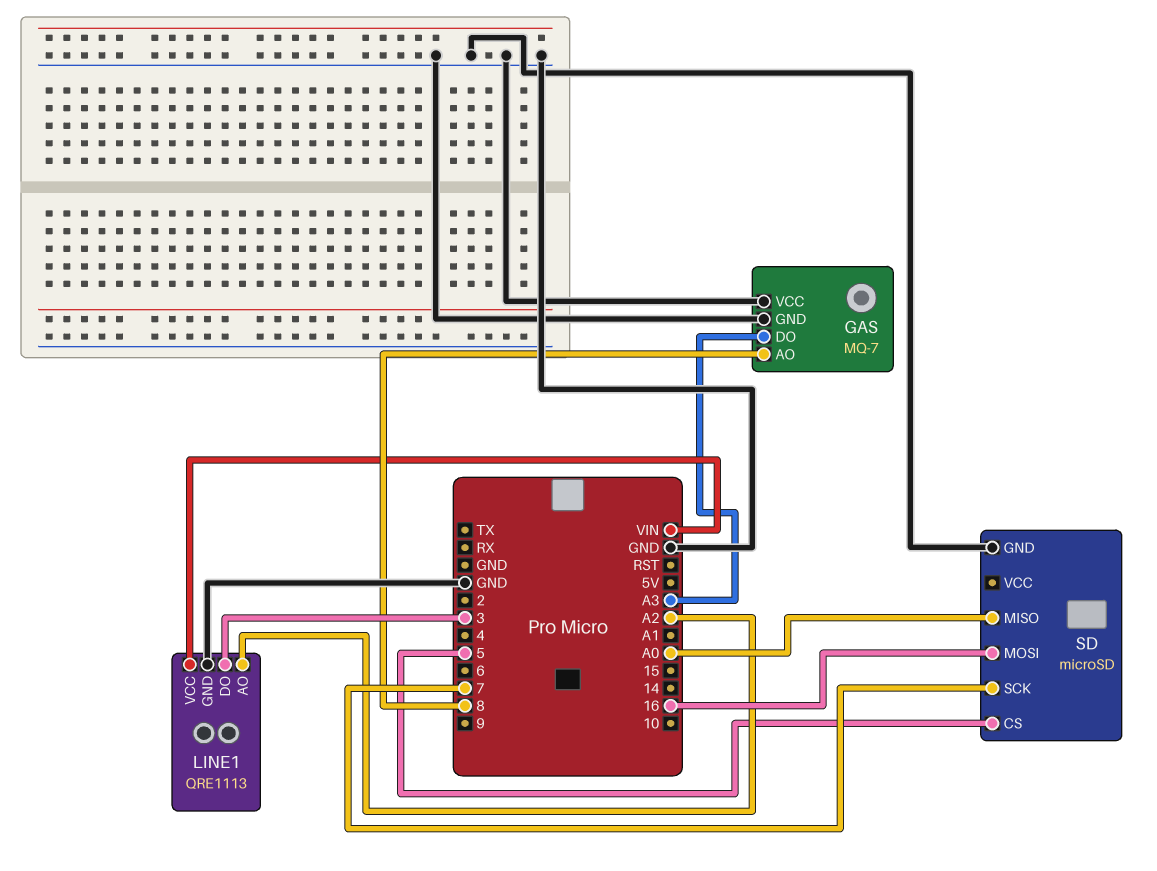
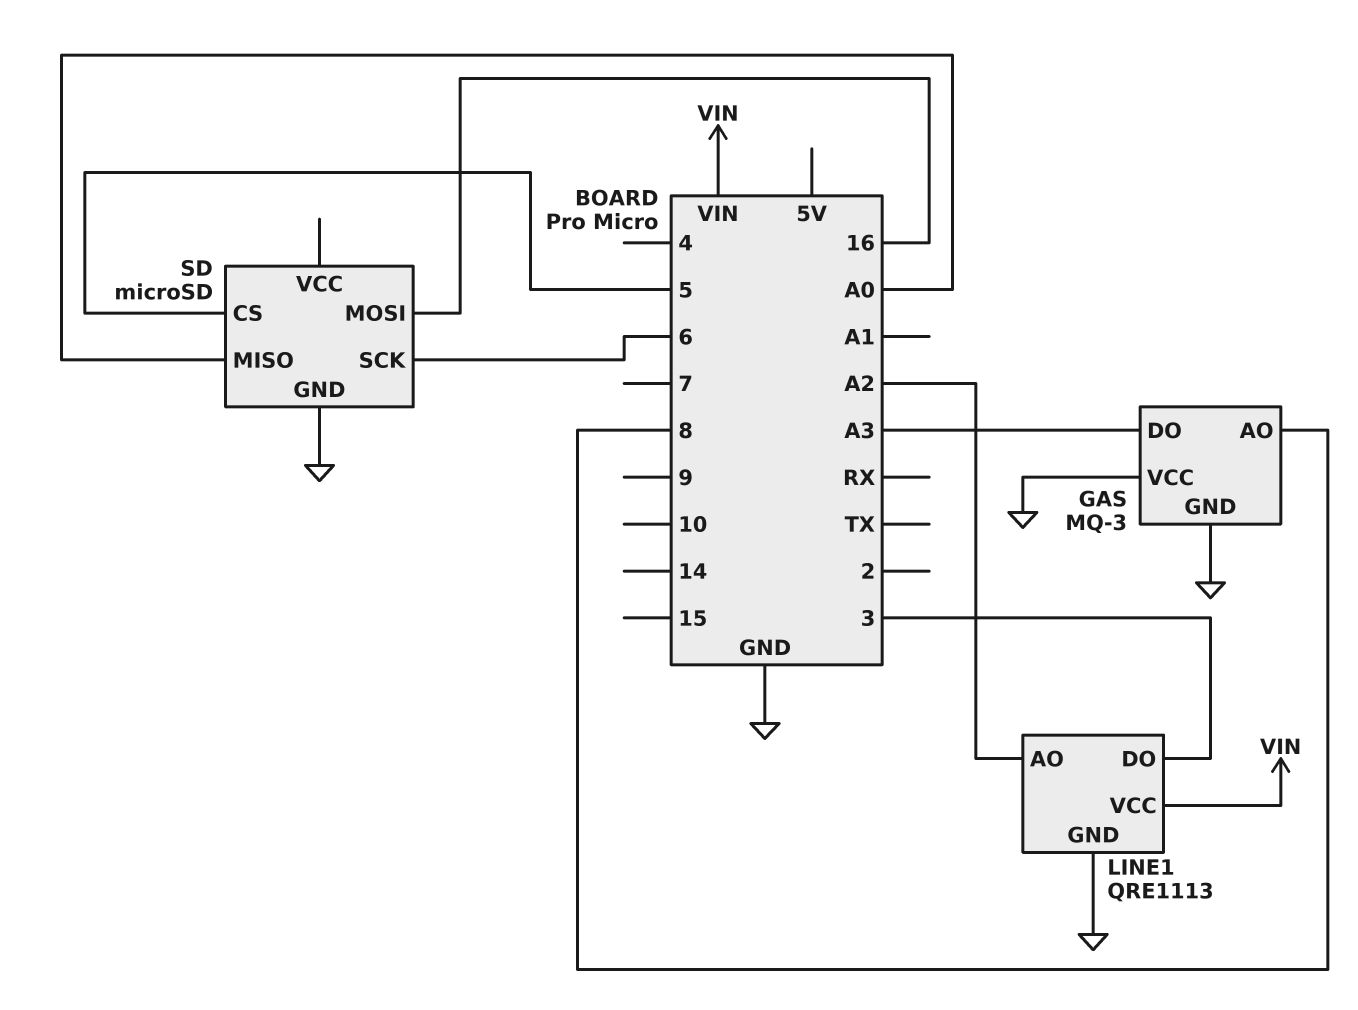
GAS: MQ-7 -> MQ-3
SD pin SCK: 7 -> 6

